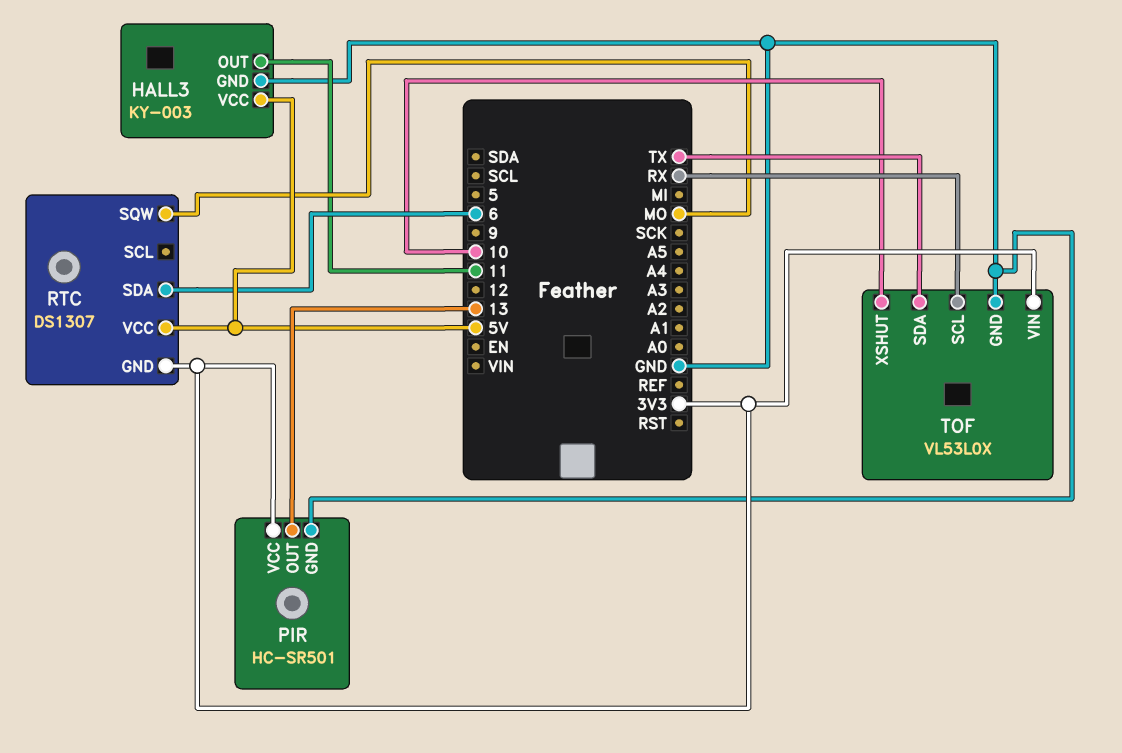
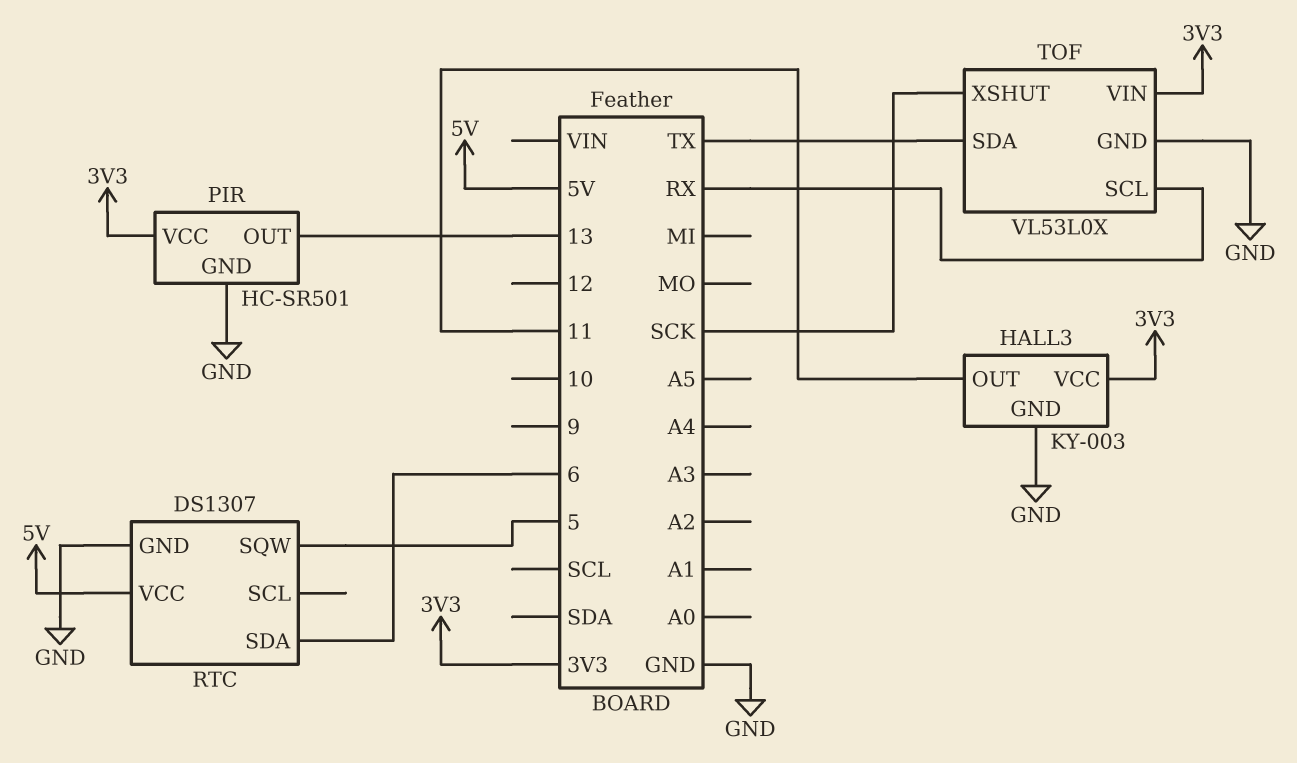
HALL3 pin VCC: 5V -> 3V3
RTC pin GND: 3V3 -> GND
RTC pin SQW: MO -> 5
TOF pin XSHUT: 10 -> SCK

